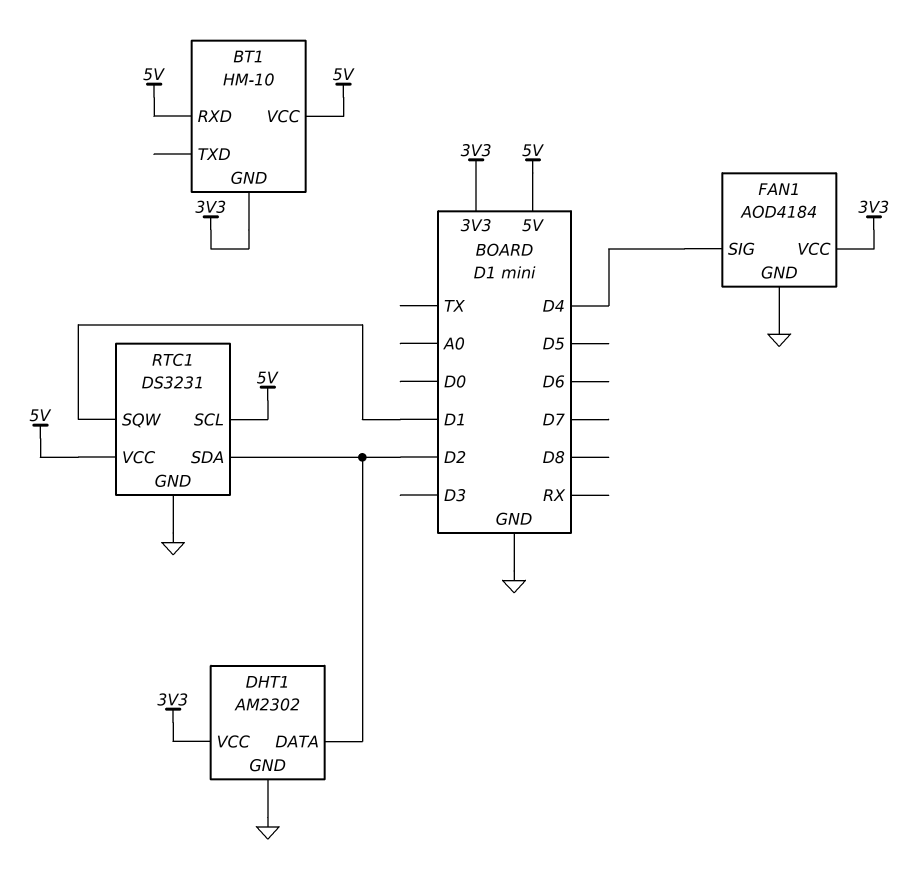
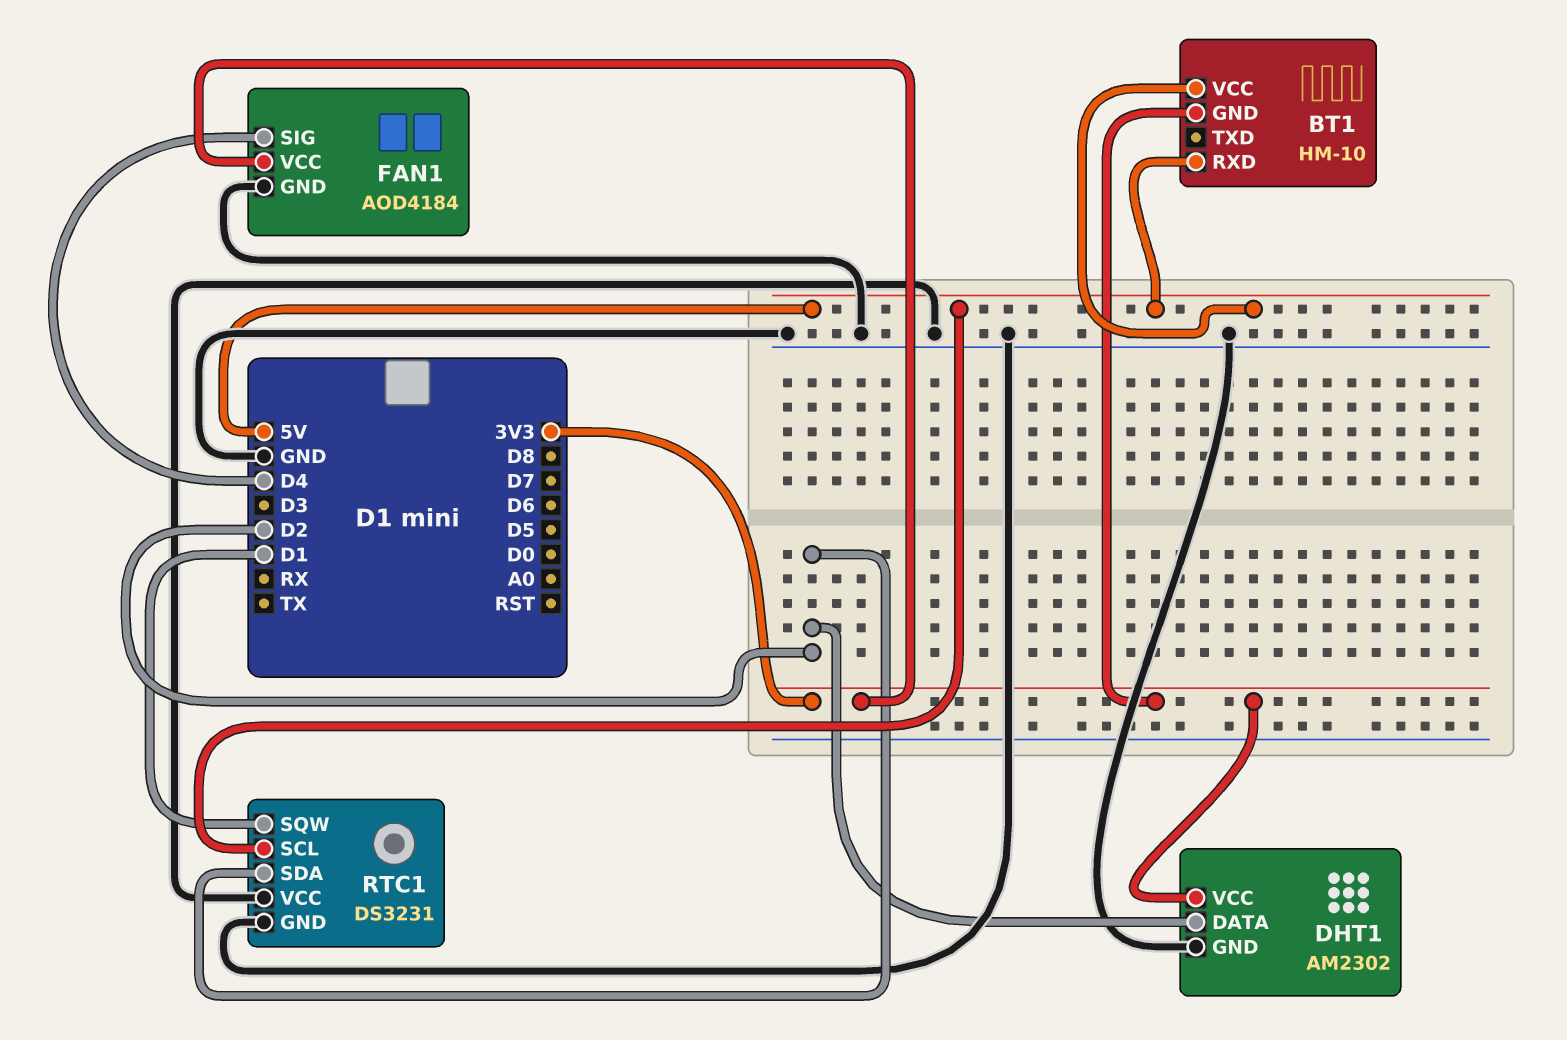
RTC1 pin VCC: 5V -> GND

